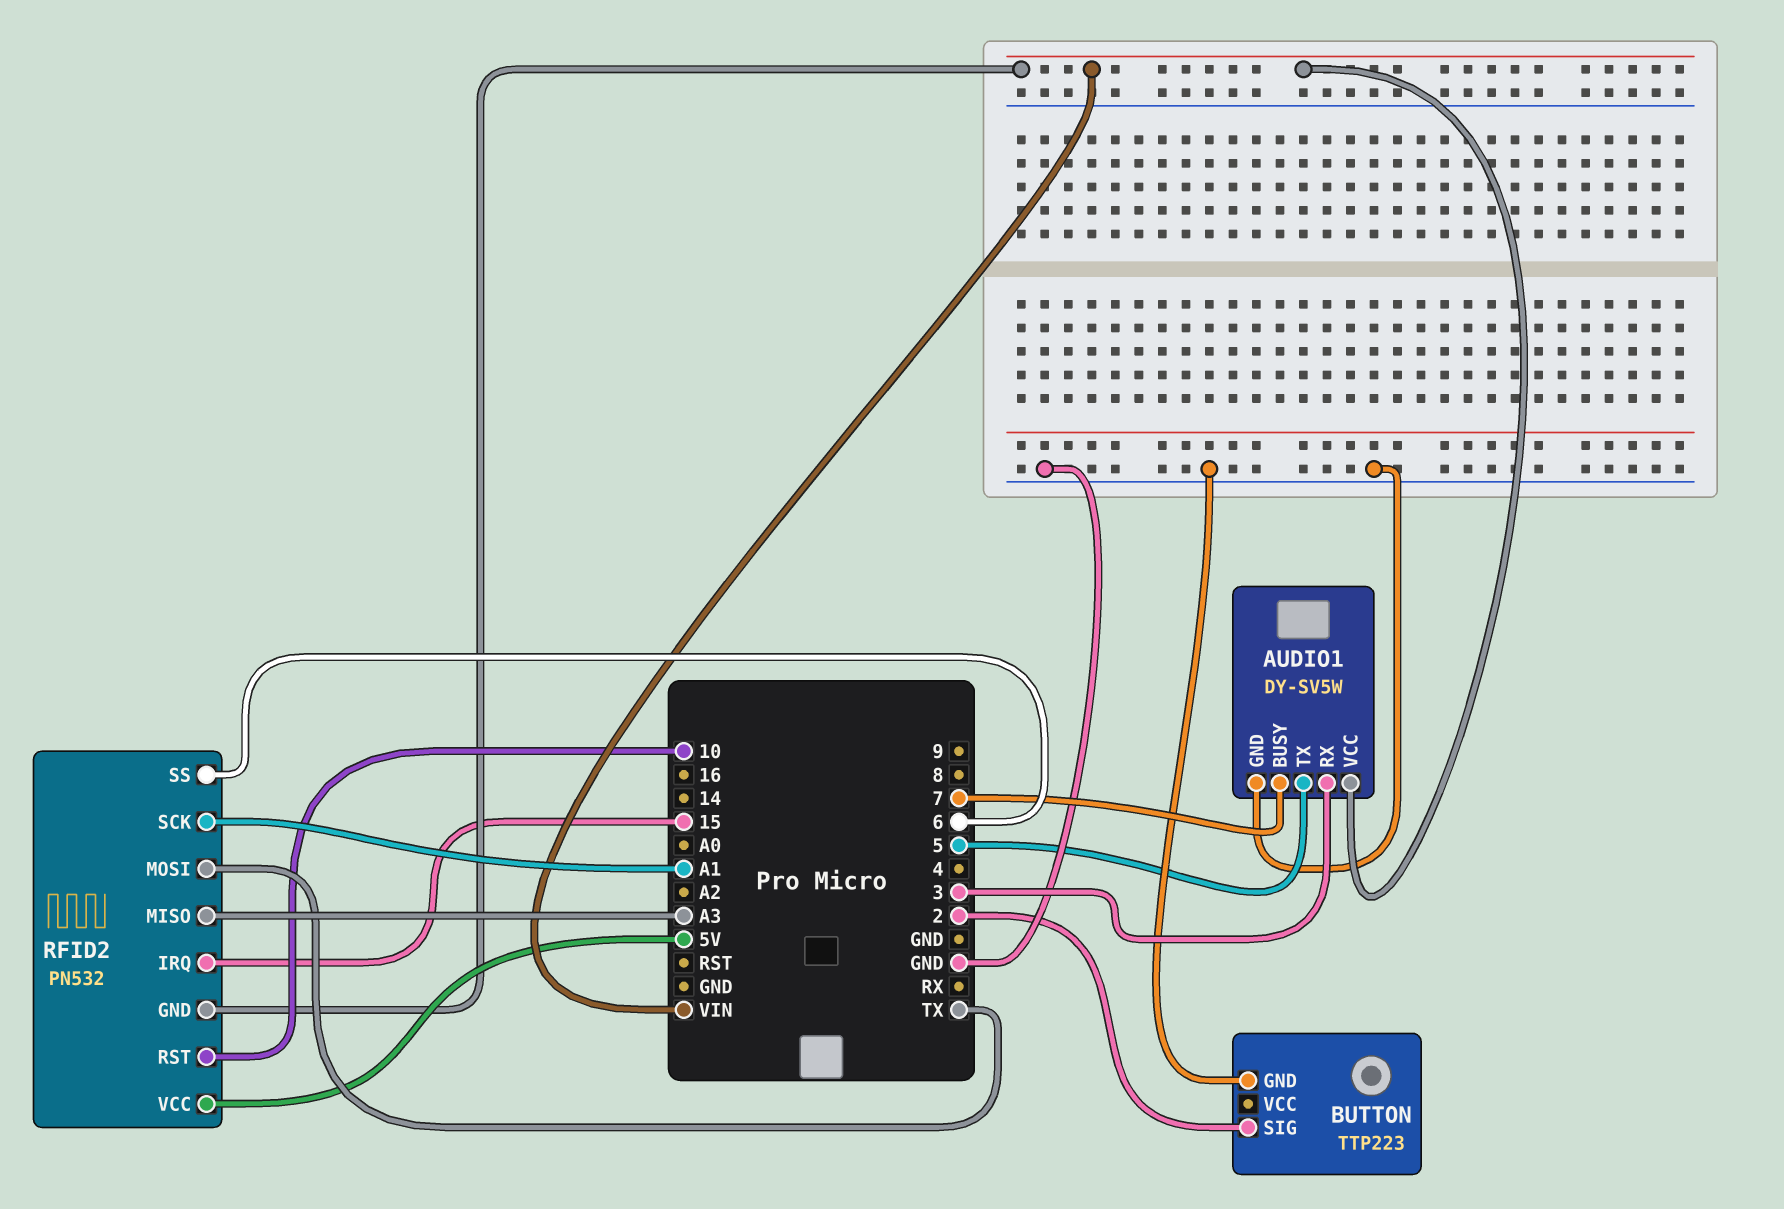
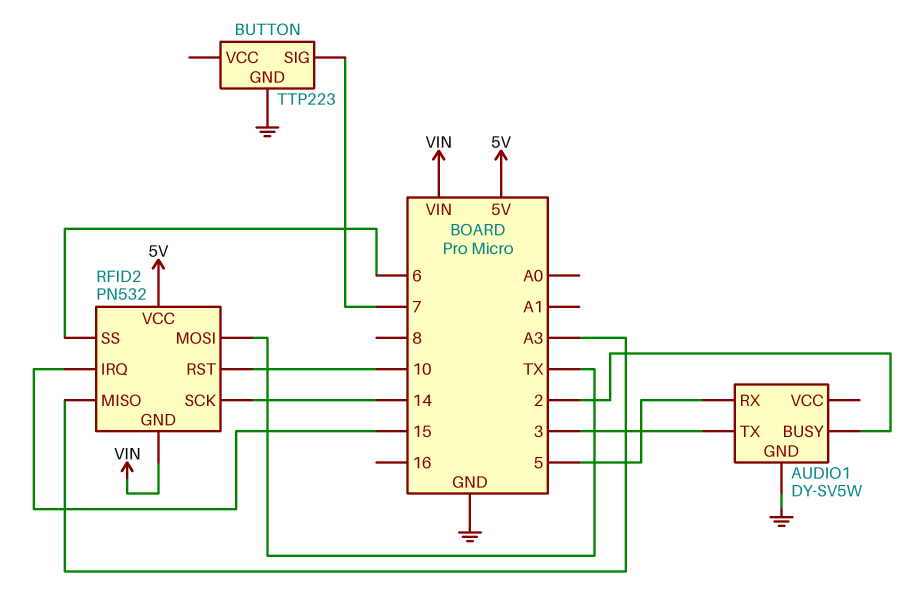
AUDIO1 pin BUSY: 7 -> 2
AUDIO1 pin RX: 3 -> 5
AUDIO1 pin TX: 5 -> 3
AUDIO1 pin VCC: VIN -> none
BUTTON pin SIG: 2 -> 7
RFID2 pin SCK: A1 -> 14

